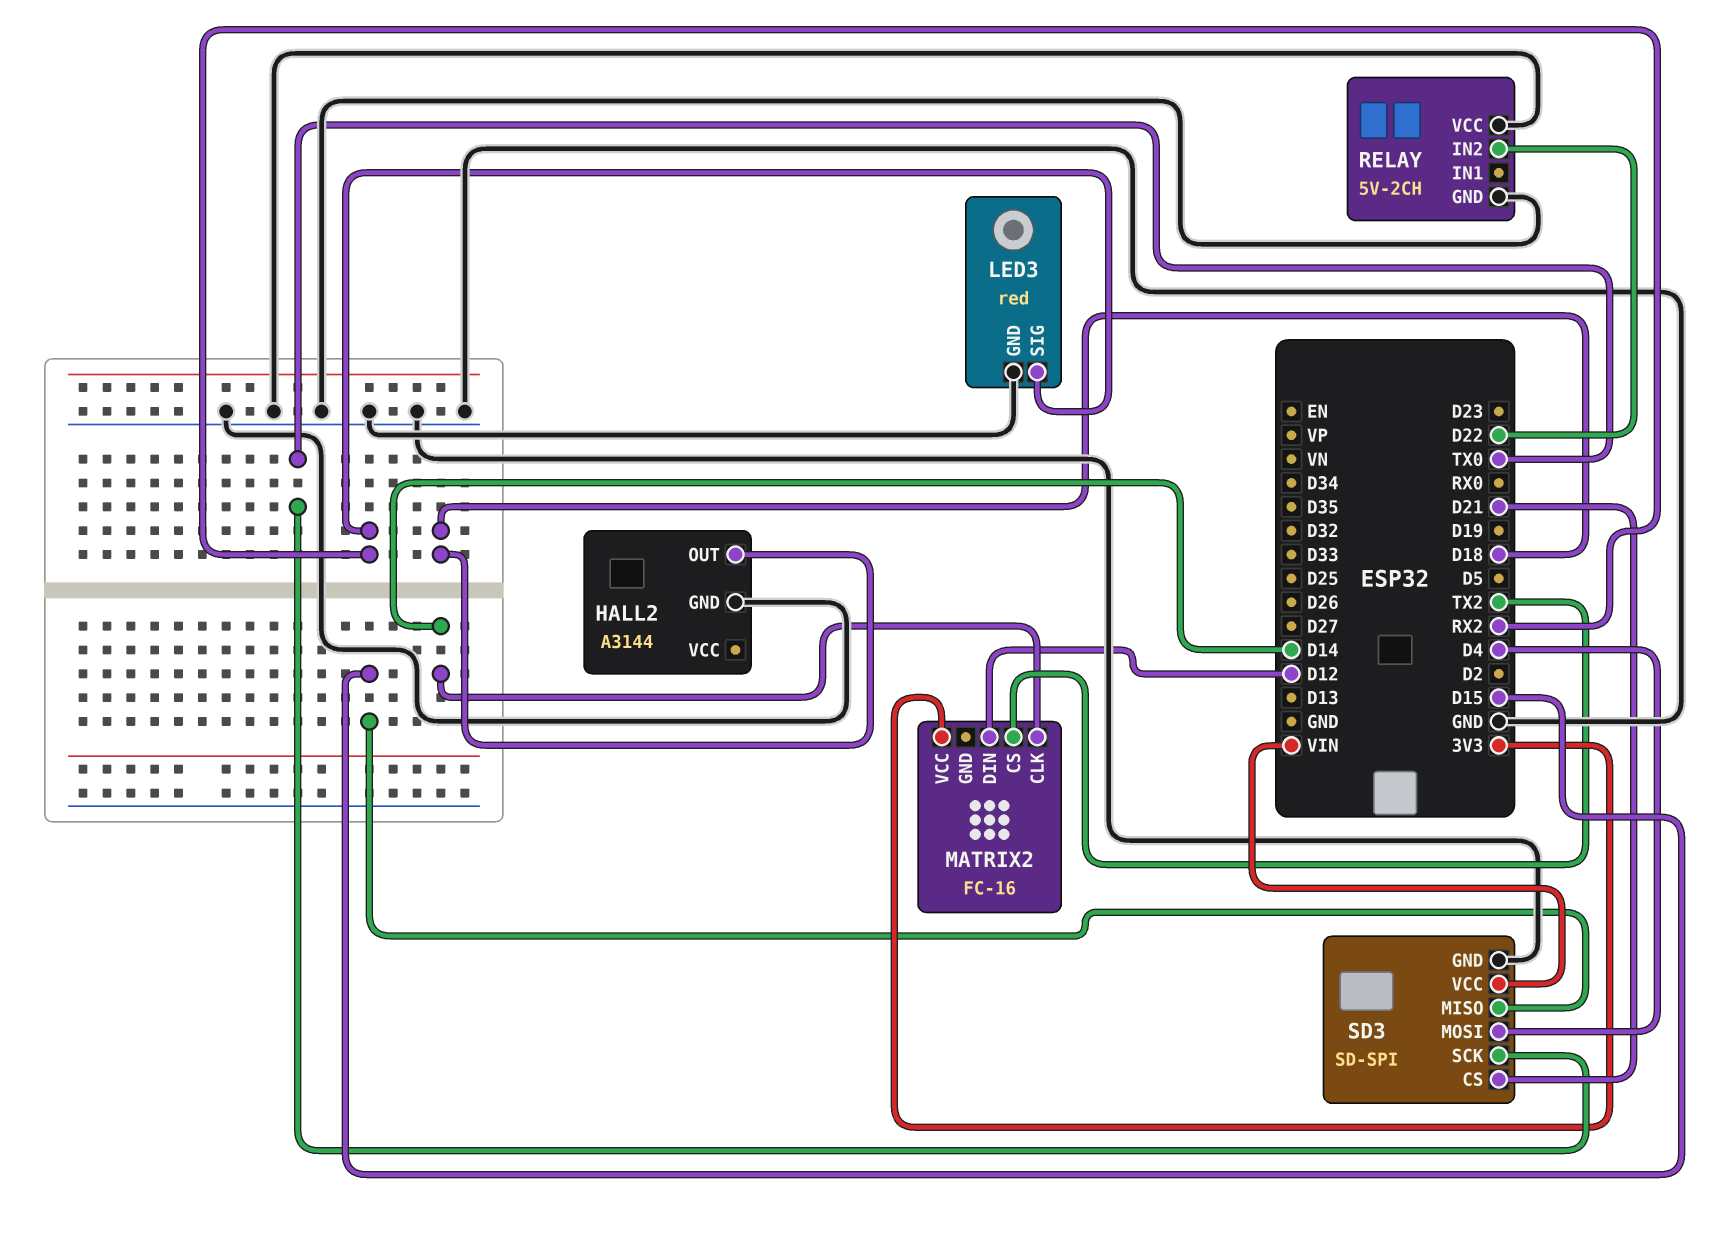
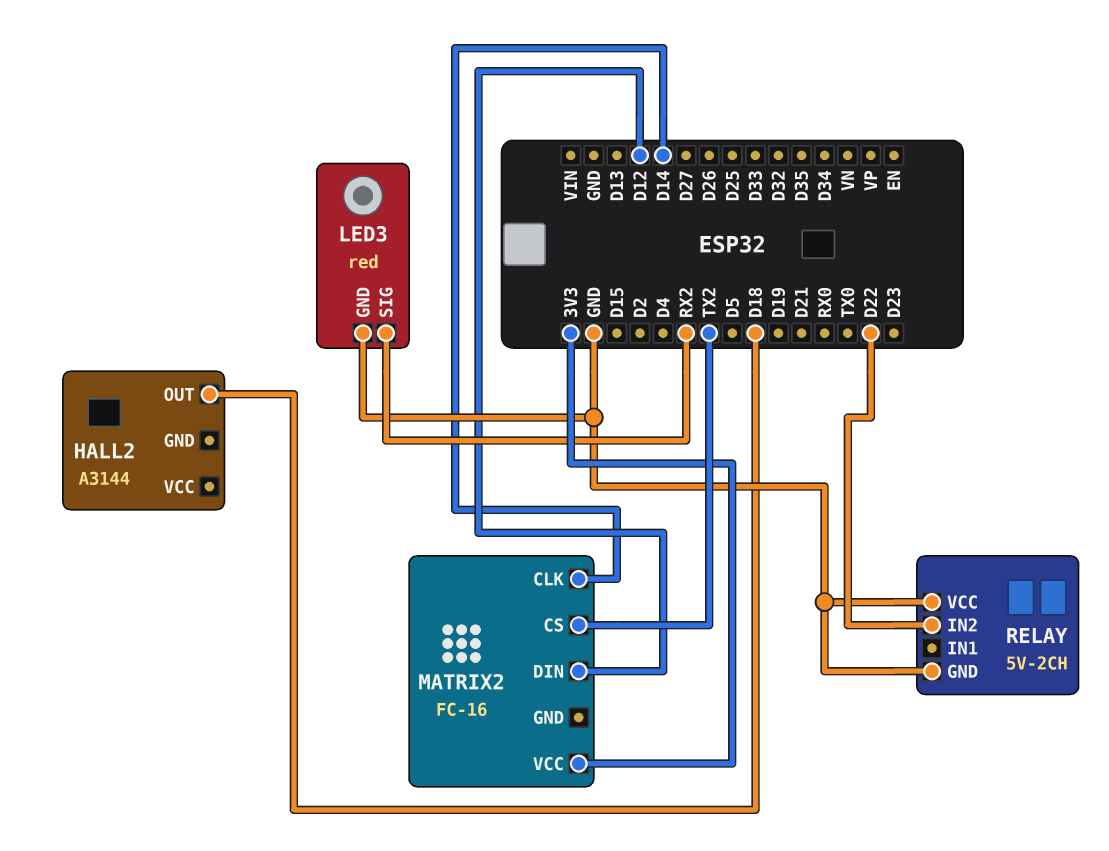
HALL2 pin GND: GND -> none
SD3: SD-SPI -> none
SD3 pin CS: D21 -> none
SD3 pin GND: GND -> none
SD3 pin MISO: D15 -> none
SD3 pin MOSI: D4 -> none
SD3 pin SCK: TX0 -> none
SD3 pin VCC: VIN -> none

